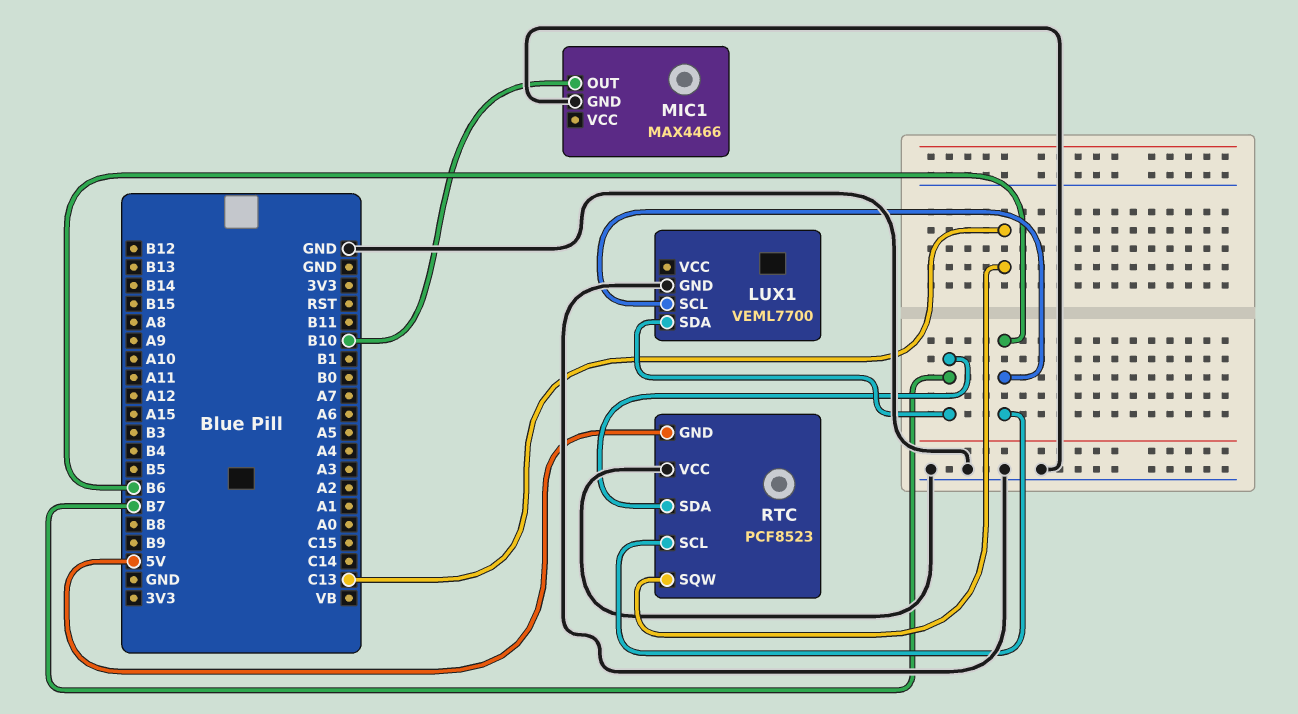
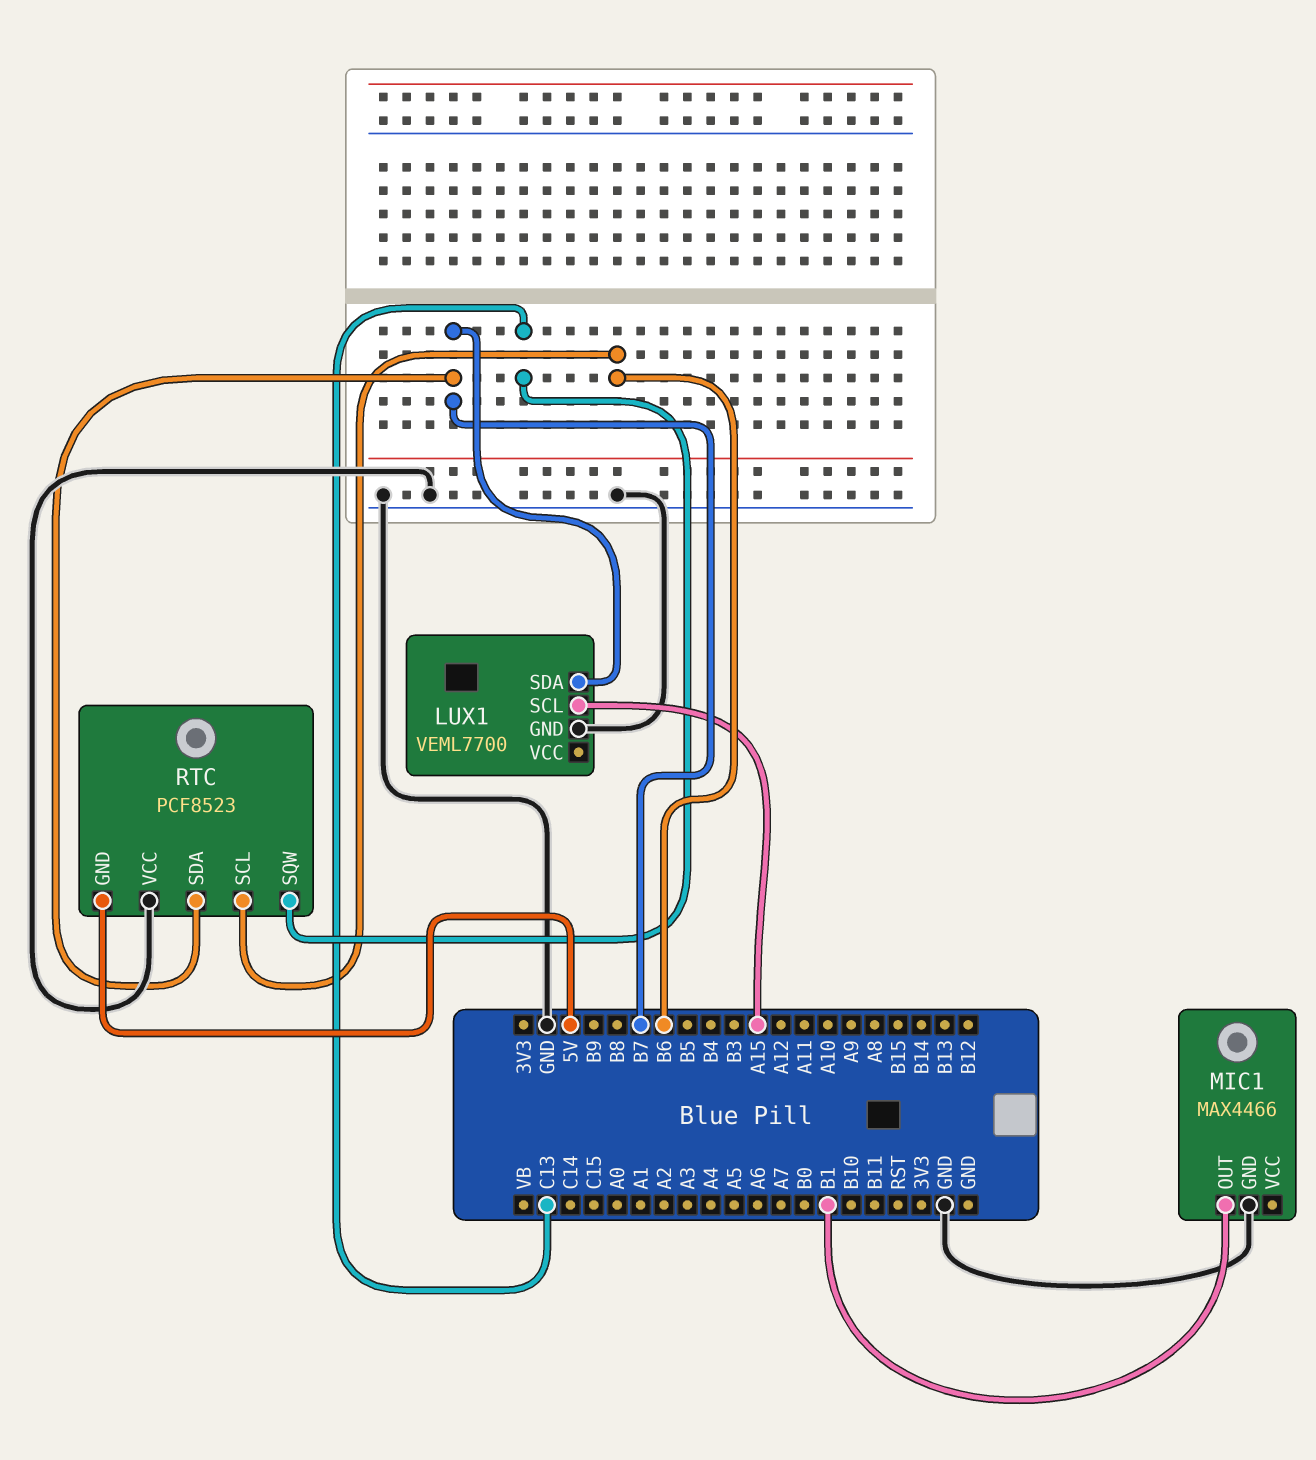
LUX1 pin SCL: B6 -> A15
MIC1 pin OUT: B10 -> B1

